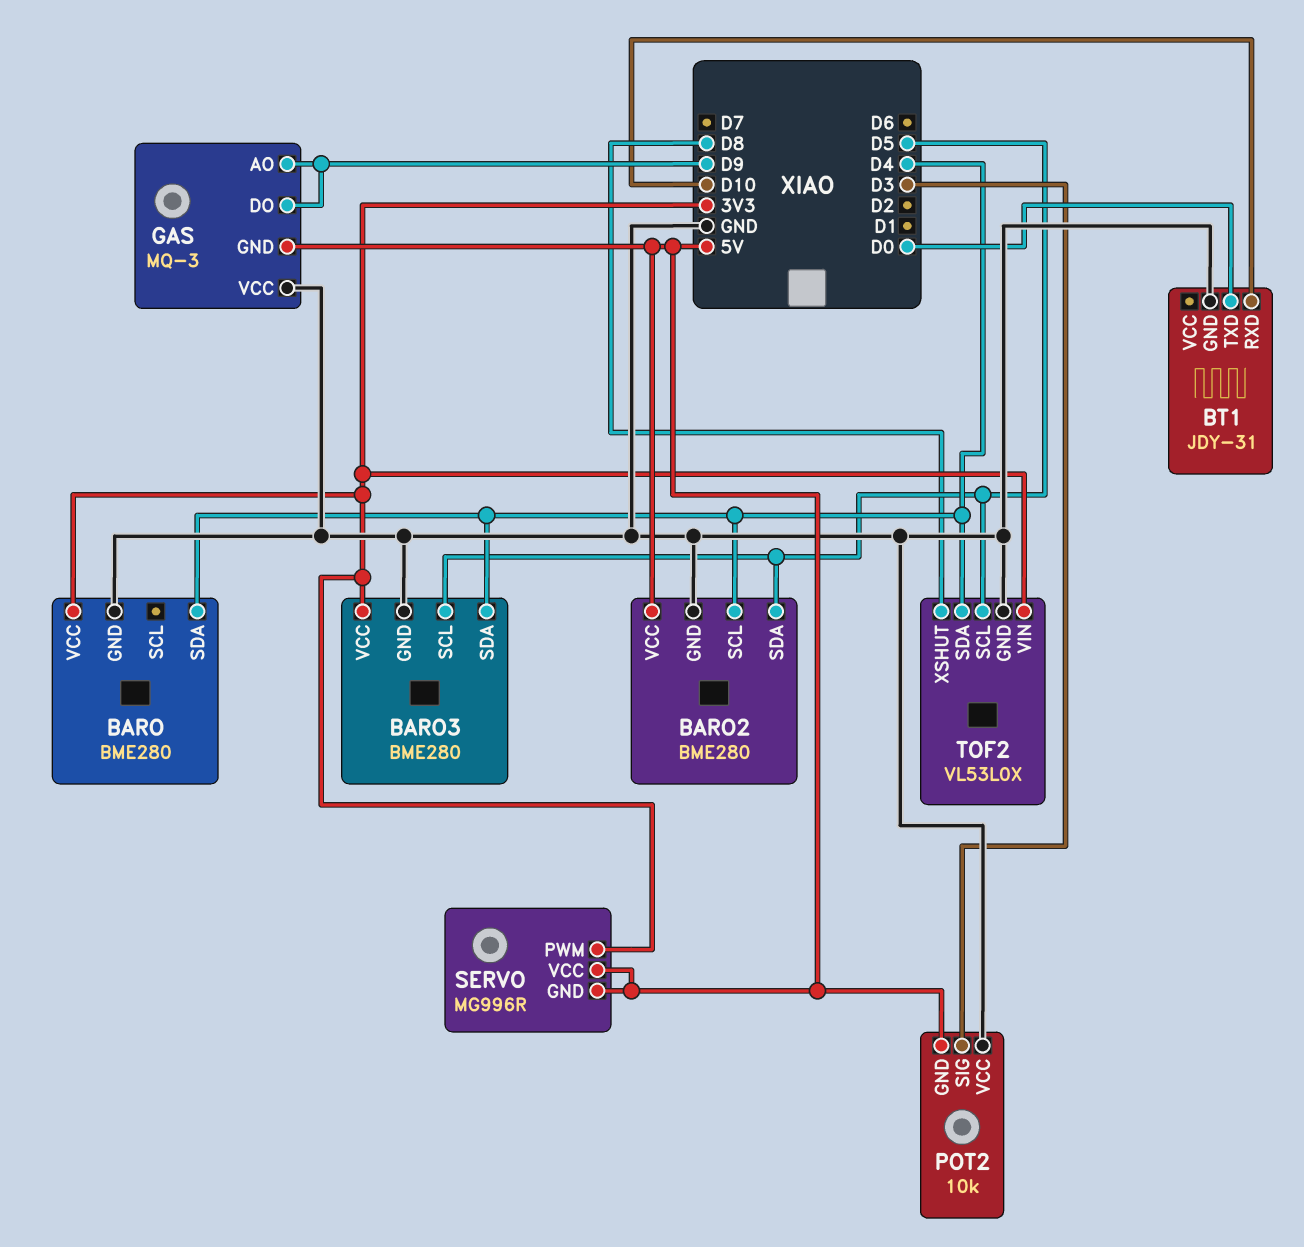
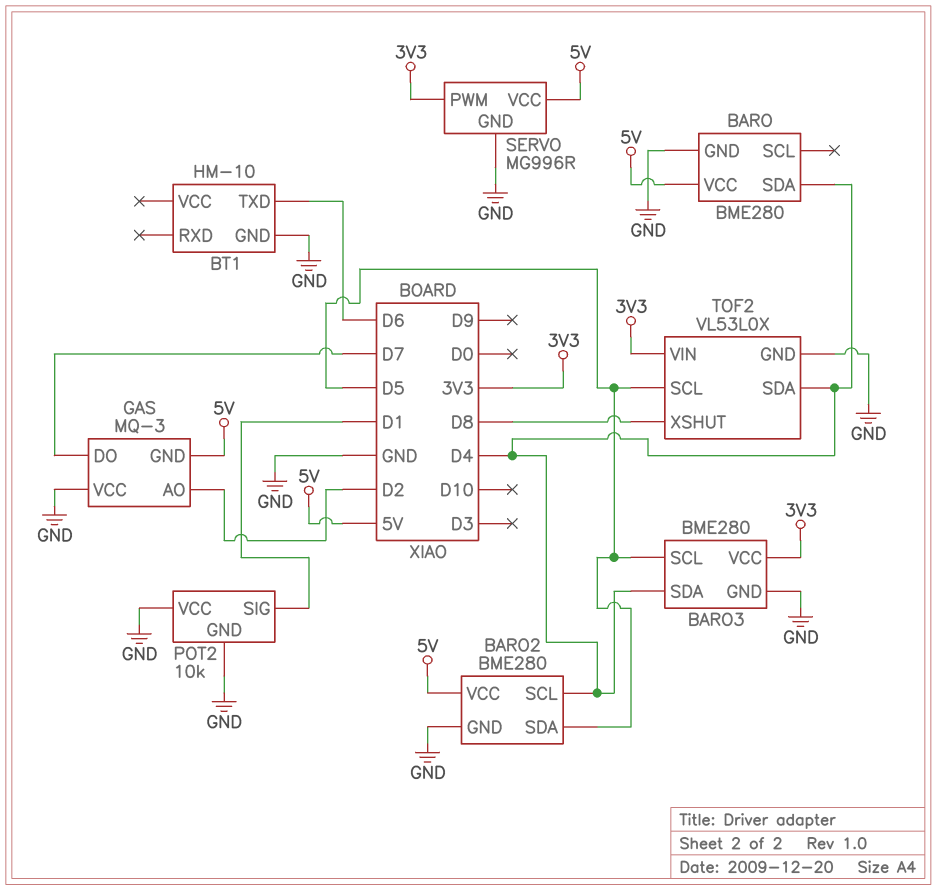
BARO pin VCC: 3V3 -> 5V
BT1: JDY-31 -> HM-10
BT1 pin RXD: D10 -> none
BT1 pin TXD: D0 -> D6
GAS pin AO: D9 -> D2
GAS pin DO: D9 -> D7
POT2 pin GND: 5V -> GND
POT2 pin SIG: D3 -> D1
SERVO pin GND: 5V -> GND

